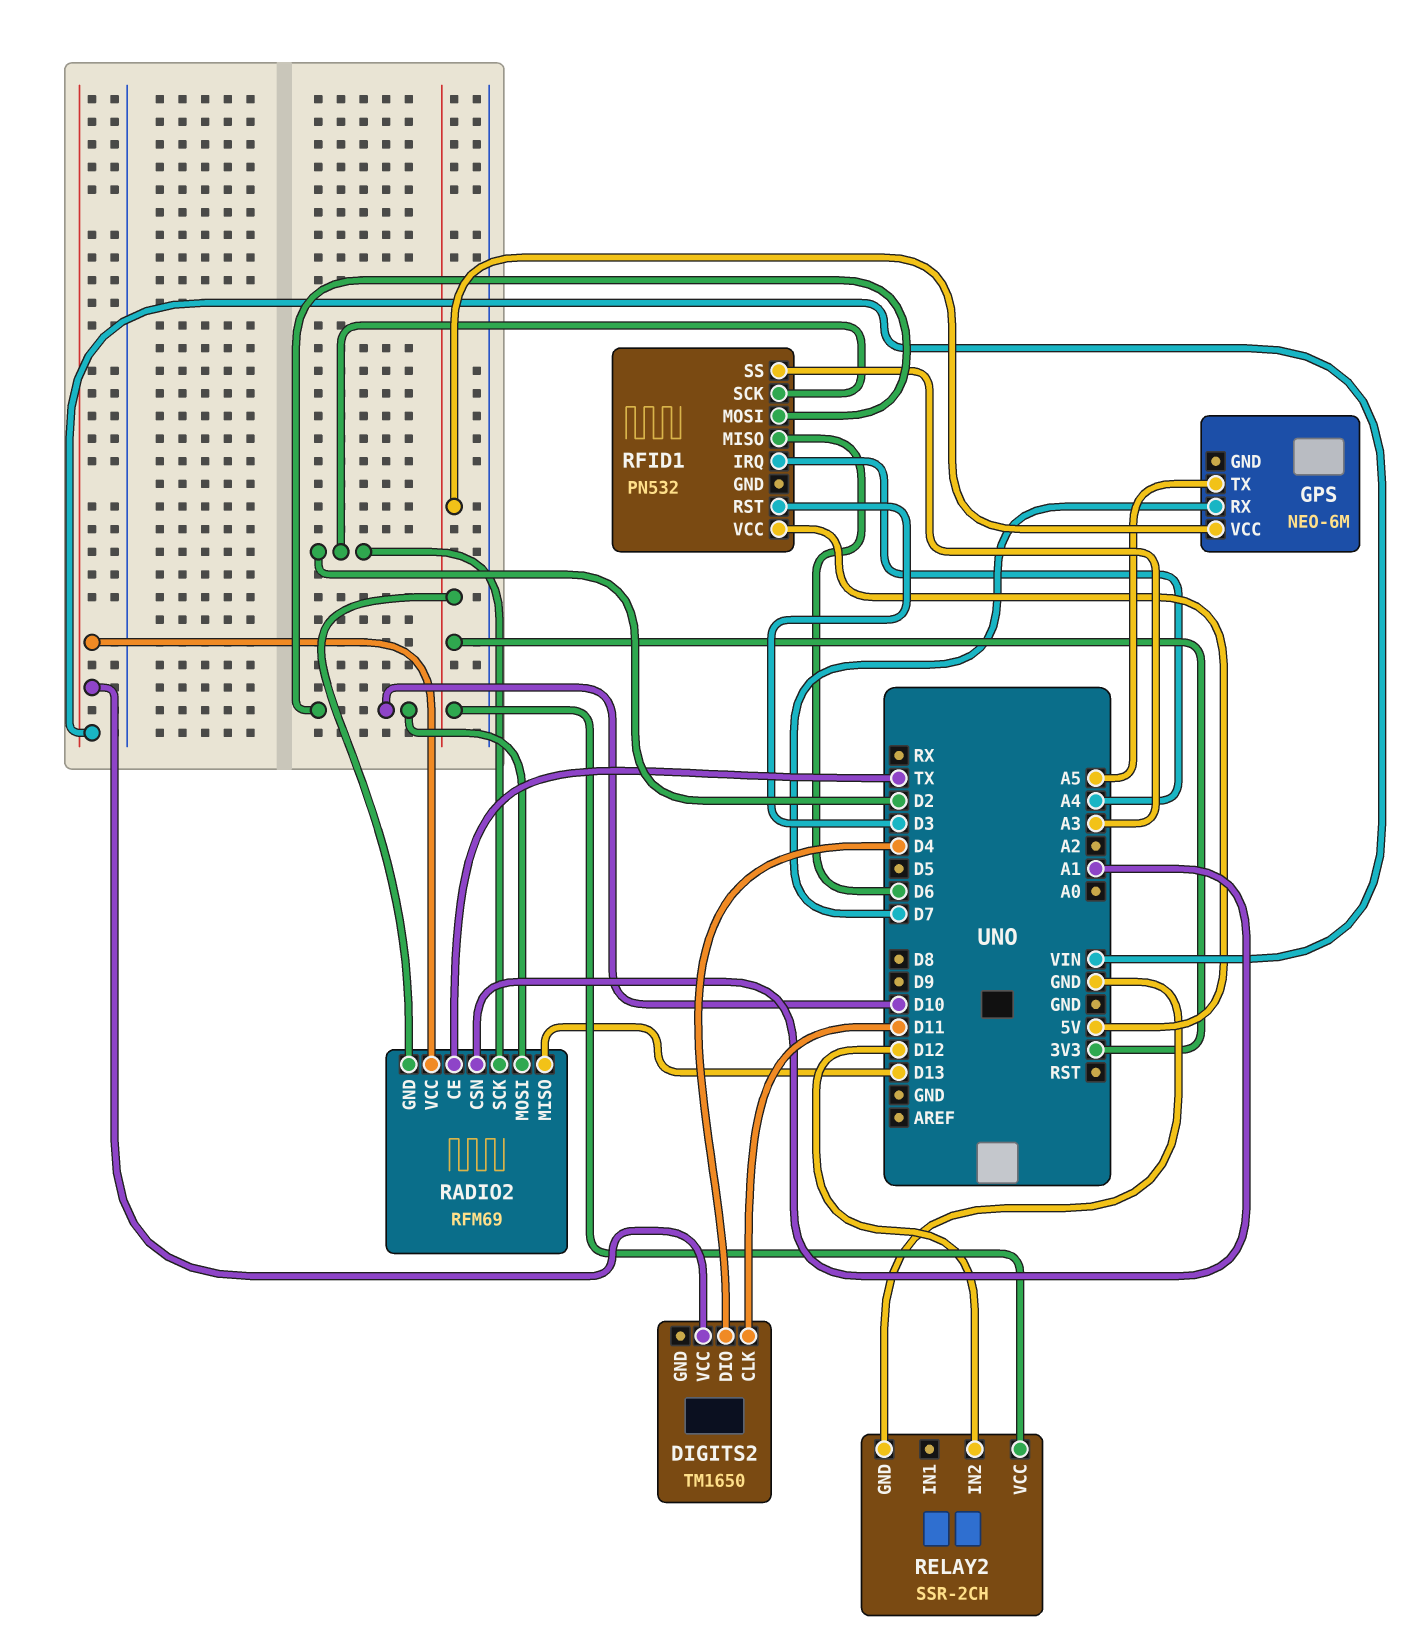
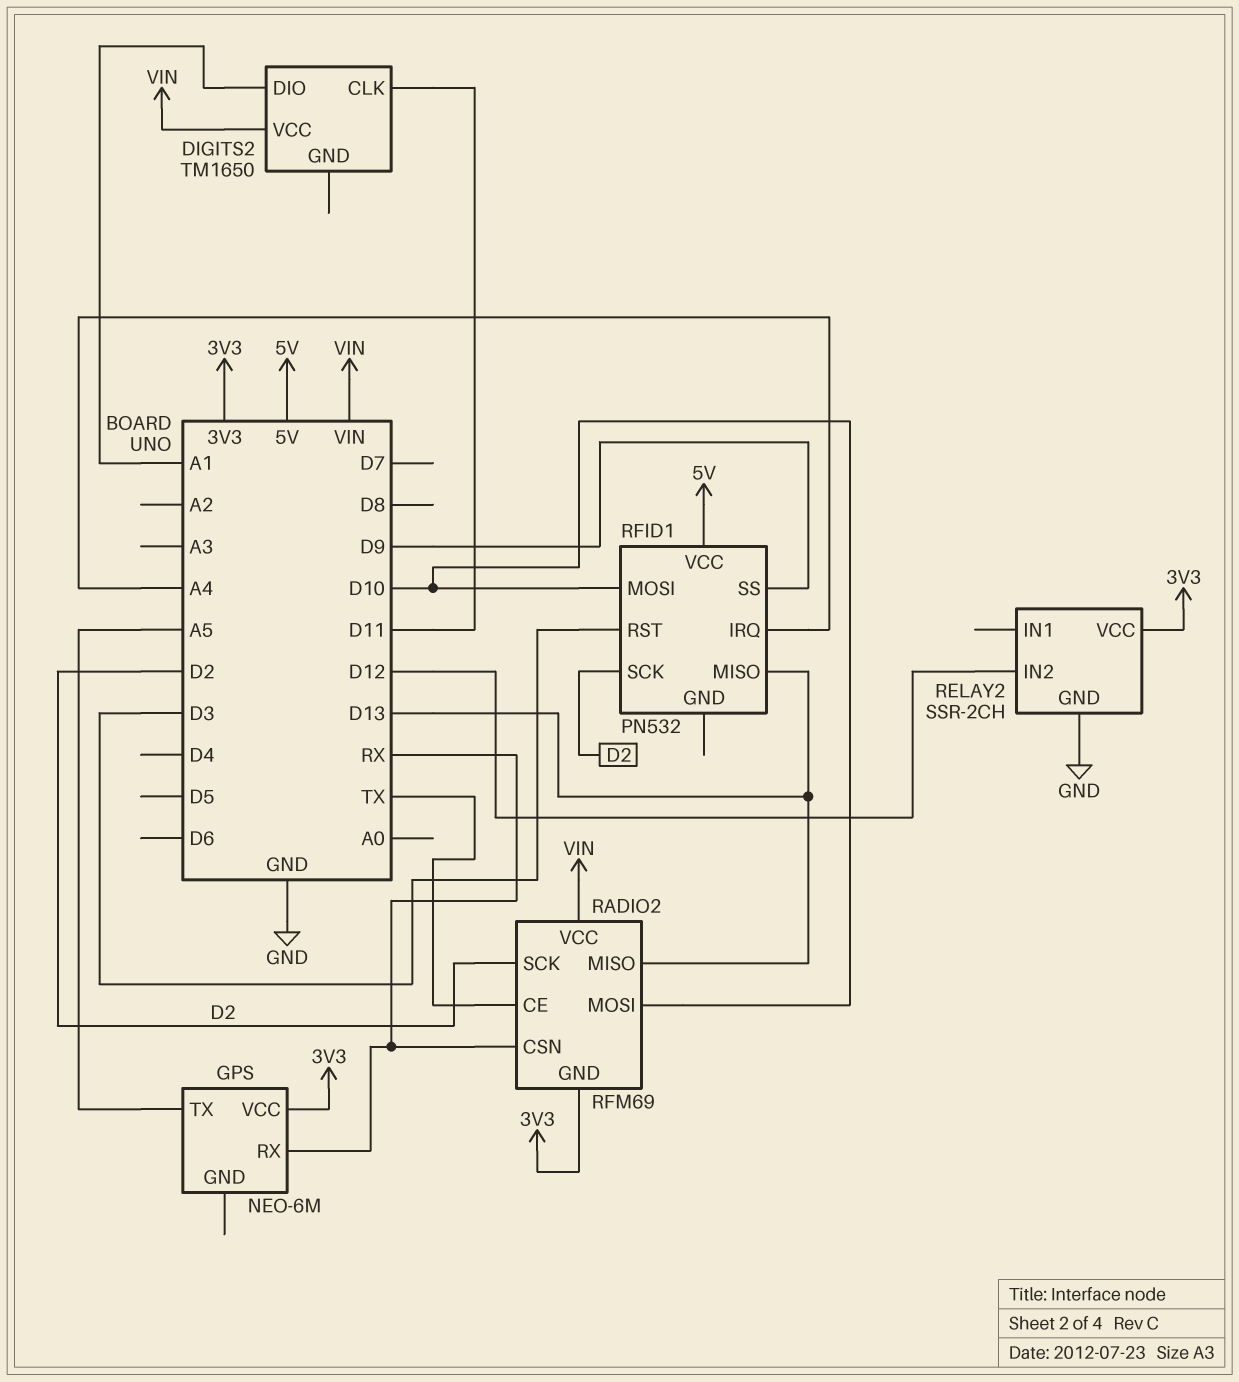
DIGITS2 pin DIO: D4 -> A1
GPS pin RX: D7 -> RX
RADIO2 pin CSN: A1 -> RX
RFID1 pin MISO: D6 -> D13
RFID1 pin SS: A3 -> D9

